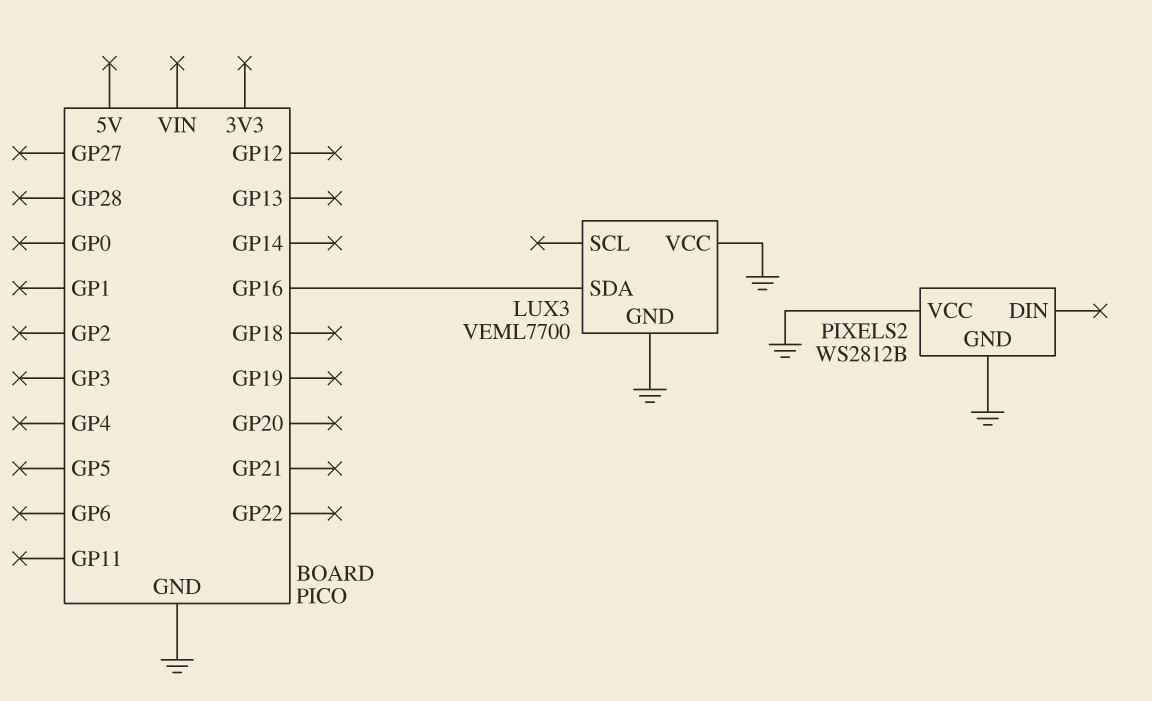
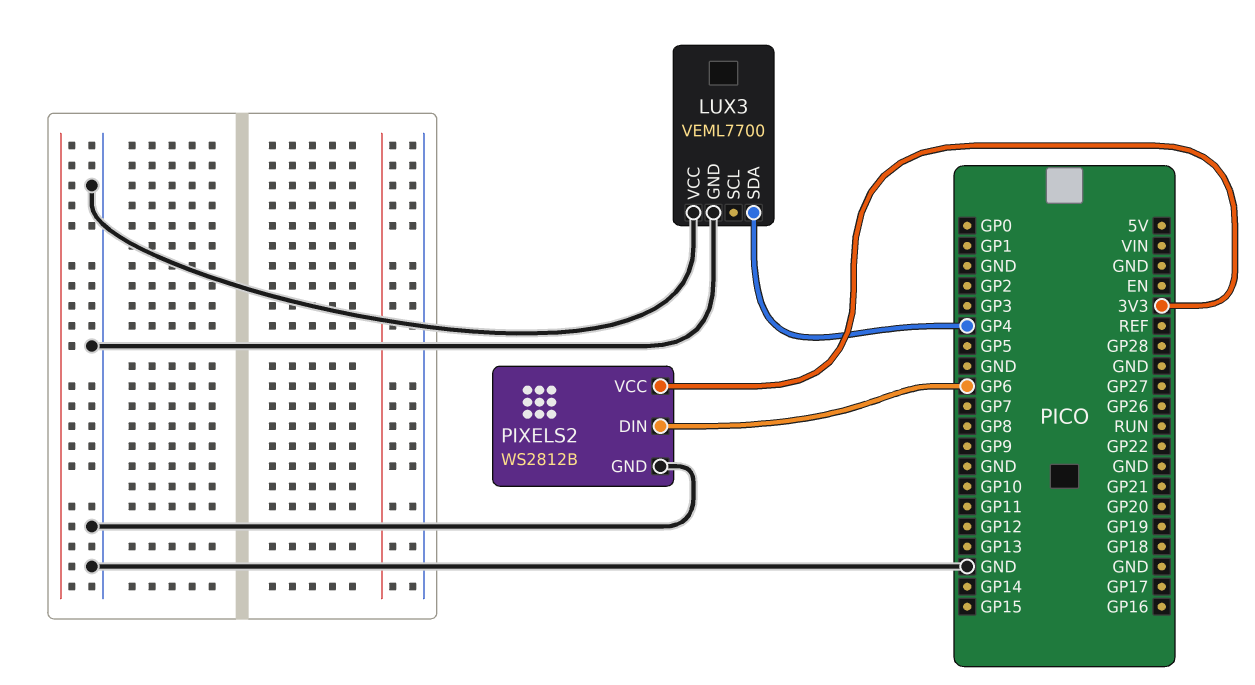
LUX3 pin SDA: GP16 -> GP4
PIXELS2 pin DIN: none -> GP6
PIXELS2 pin VCC: GND -> 3V3

